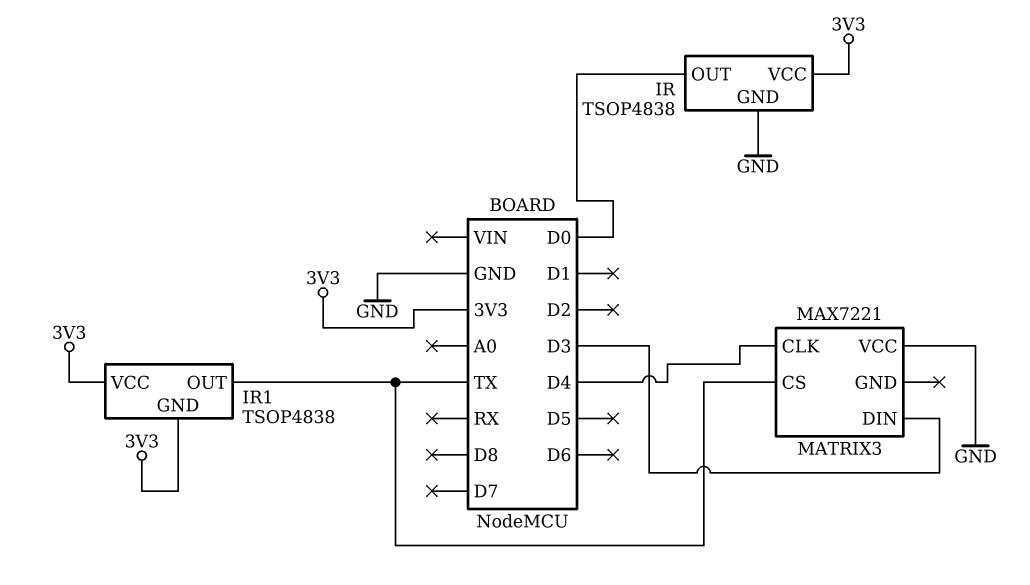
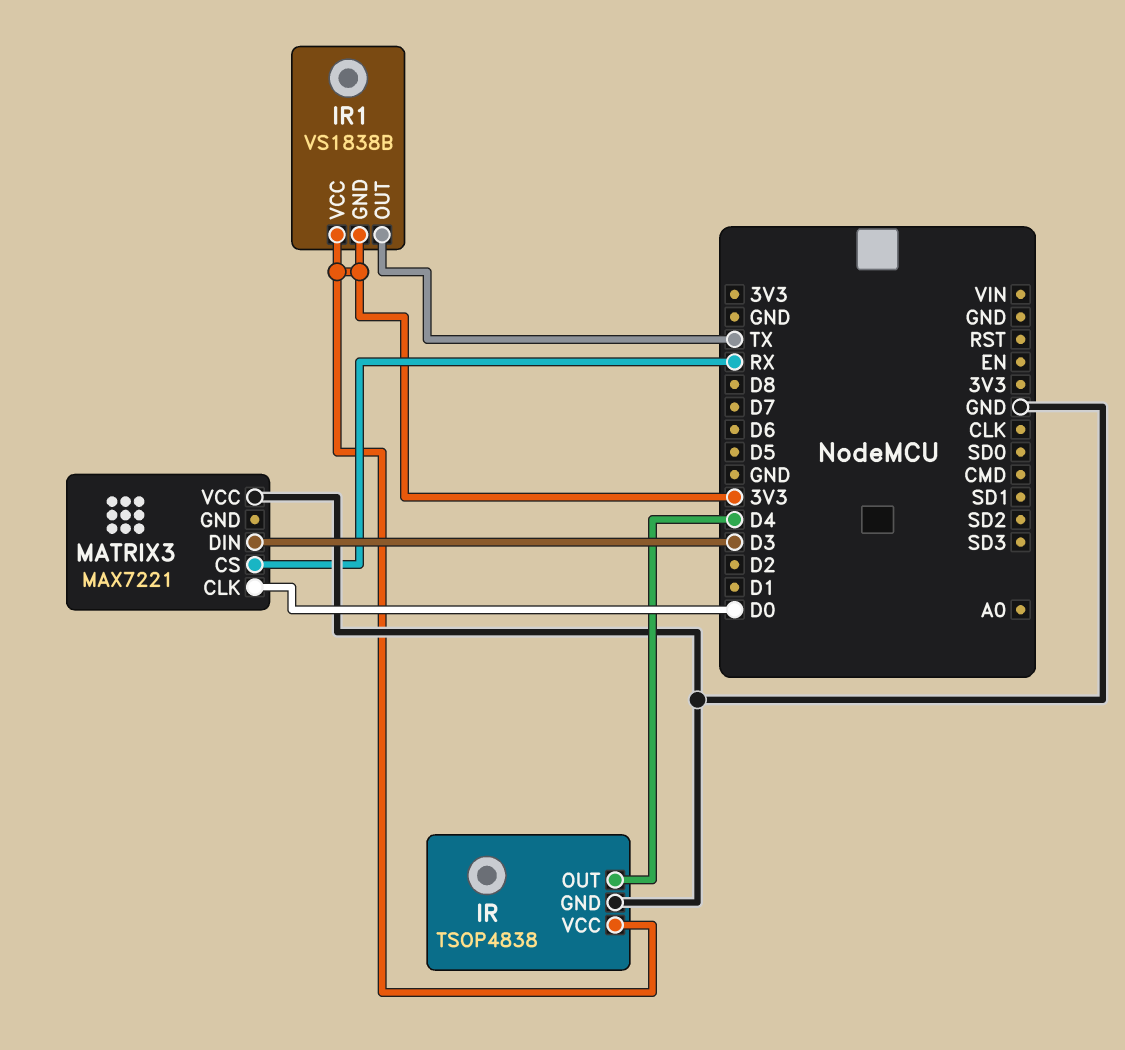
IR pin OUT: D0 -> D4
IR1: TSOP4838 -> VS1838B
MATRIX3 pin CLK: D4 -> D0
MATRIX3 pin CS: TX -> RX

